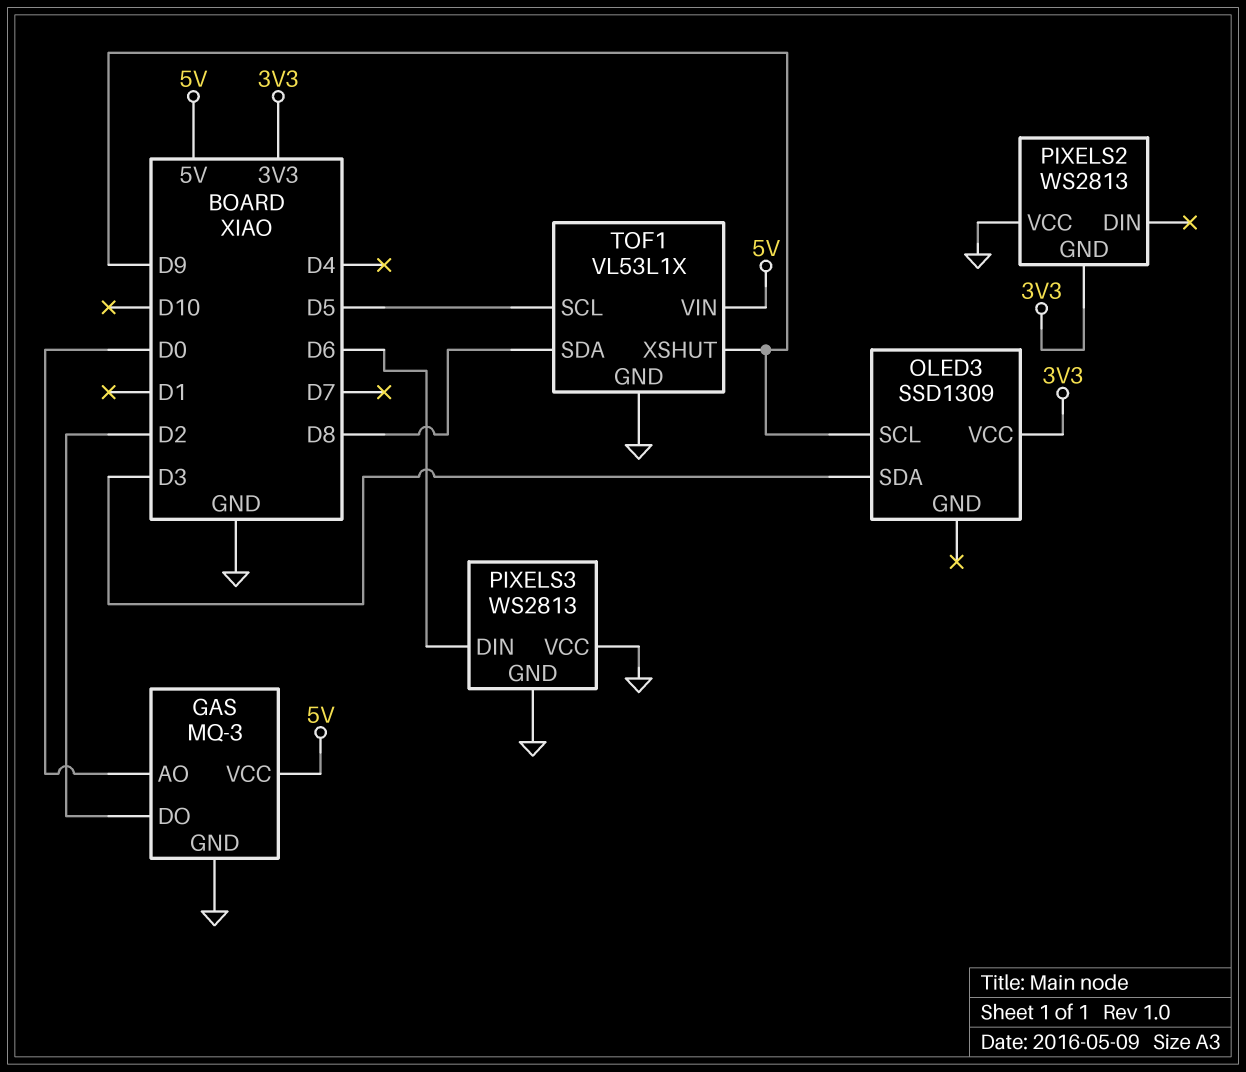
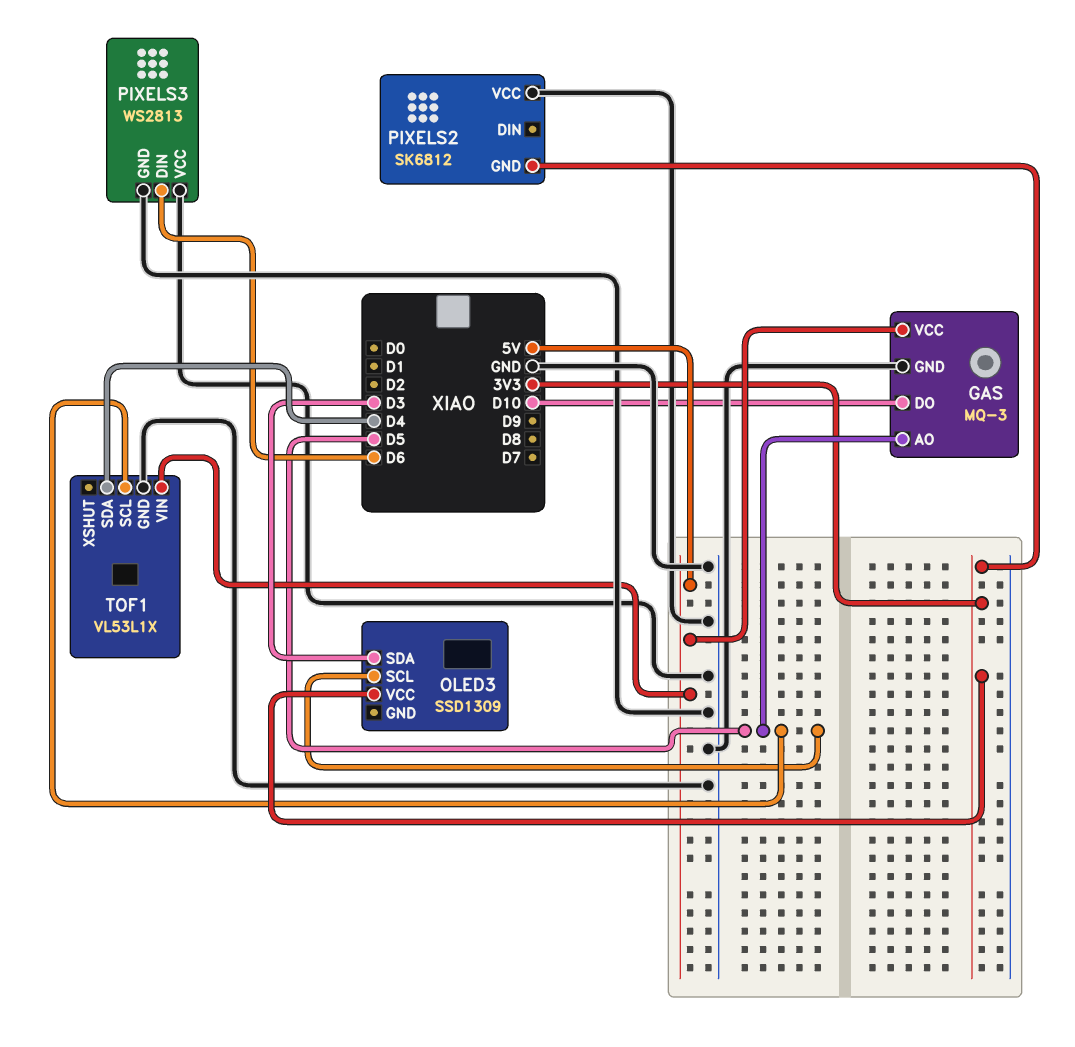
GAS pin AO: D0 -> D5
GAS pin DO: D2 -> D10
OLED3 pin SCL: D9 -> D5
PIXELS2: WS2813 -> SK6812
TOF1 pin SDA: D8 -> D4
TOF1 pin XSHUT: D9 -> none

